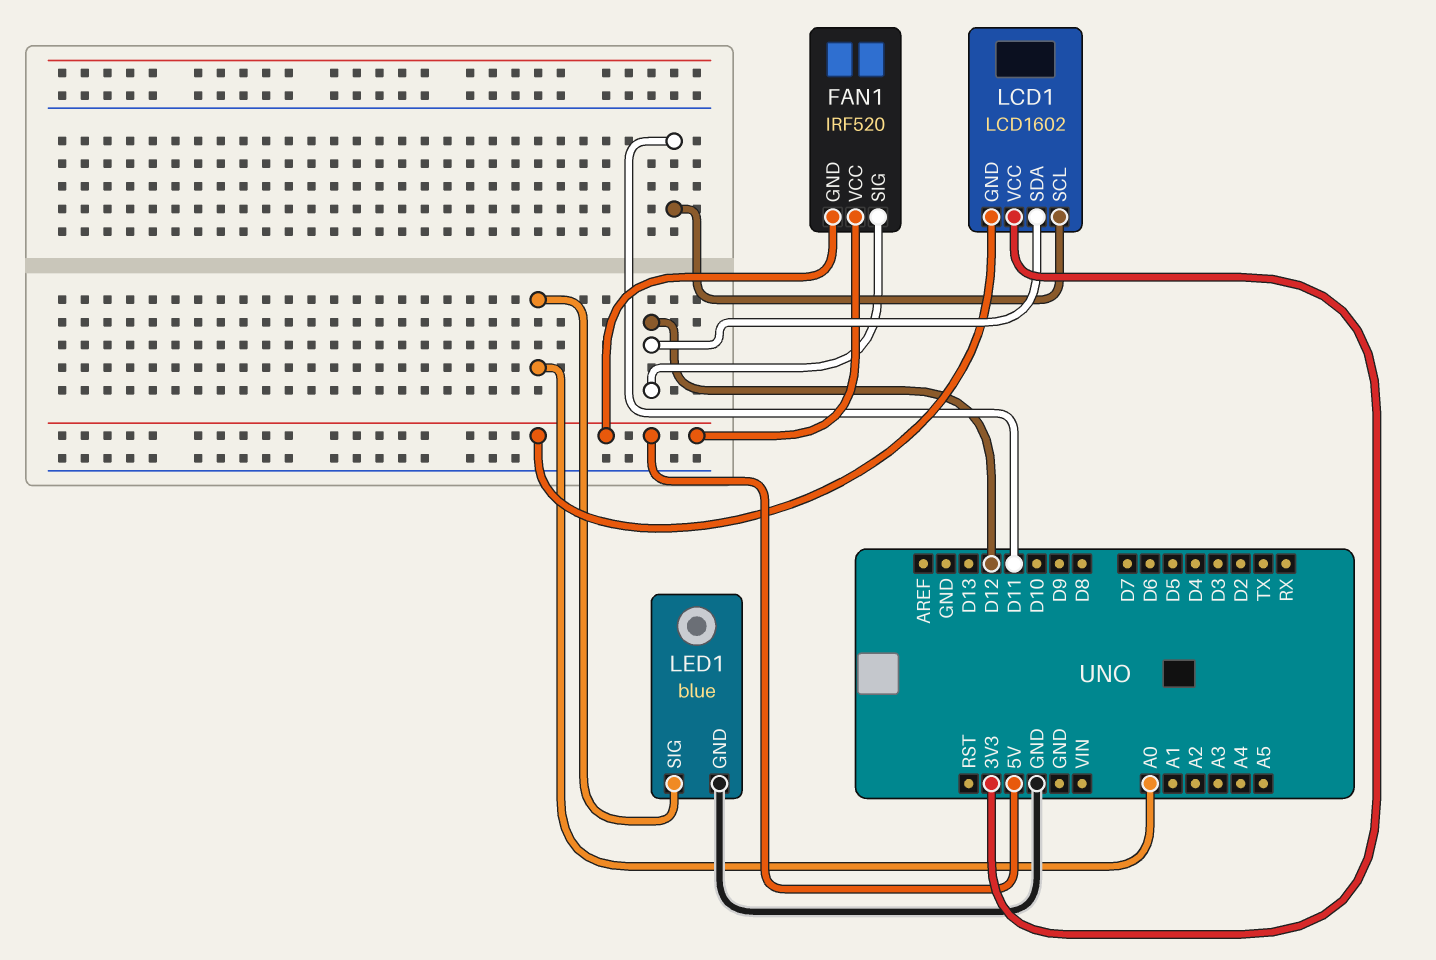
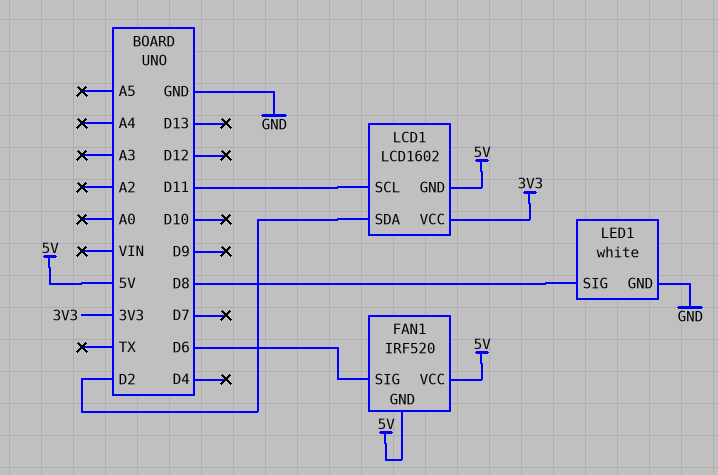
FAN1 pin SIG: D12 -> D6
LCD1 pin SDA: D12 -> D2
LED1: blue -> white
LED1 pin SIG: A0 -> D8

